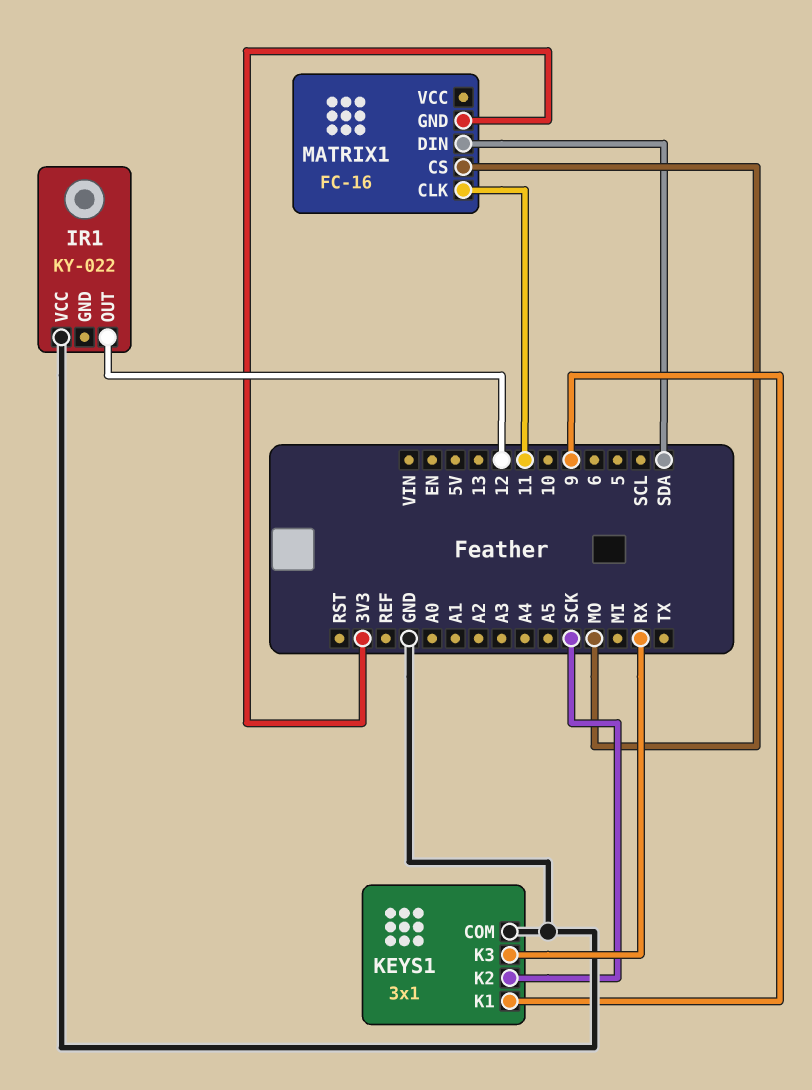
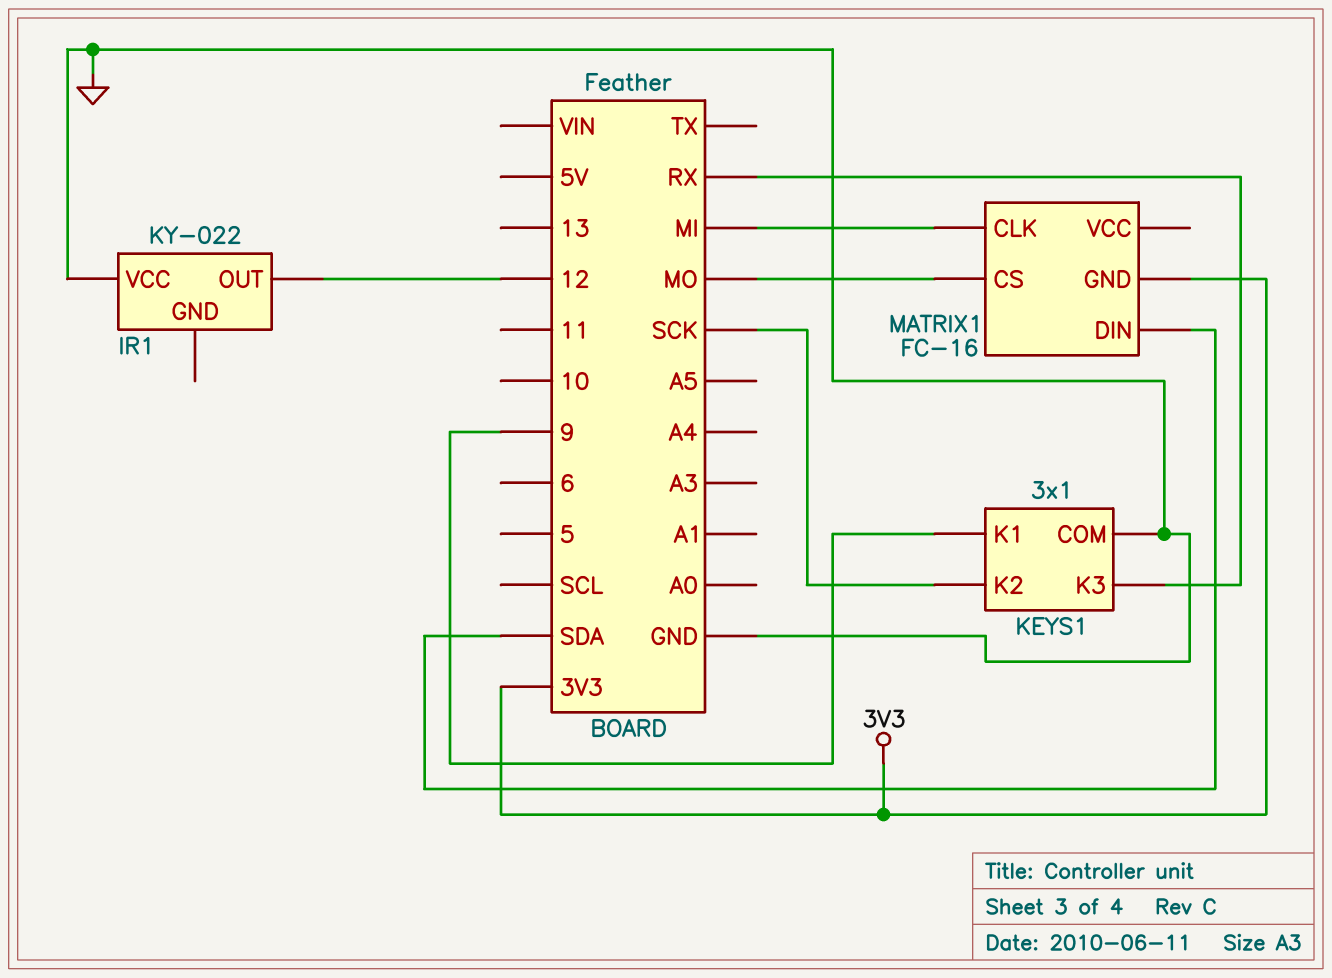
MATRIX1 pin CLK: 11 -> MI

